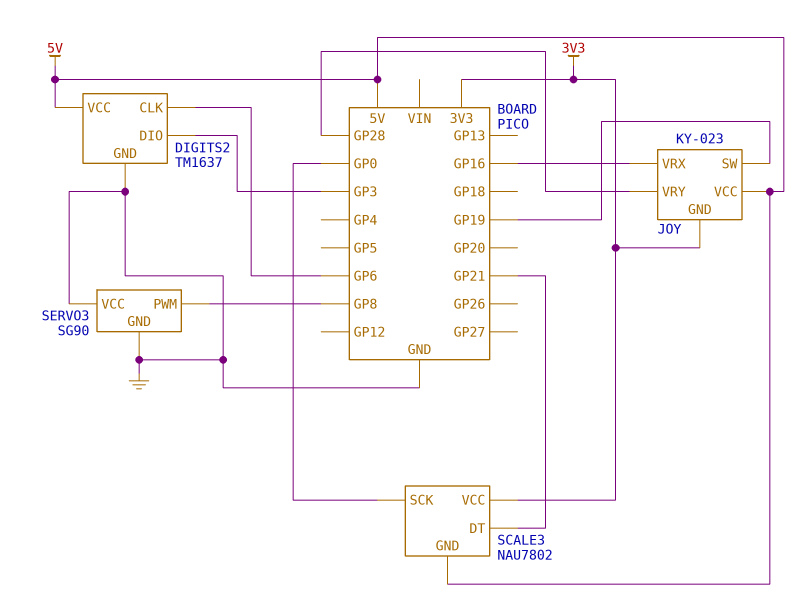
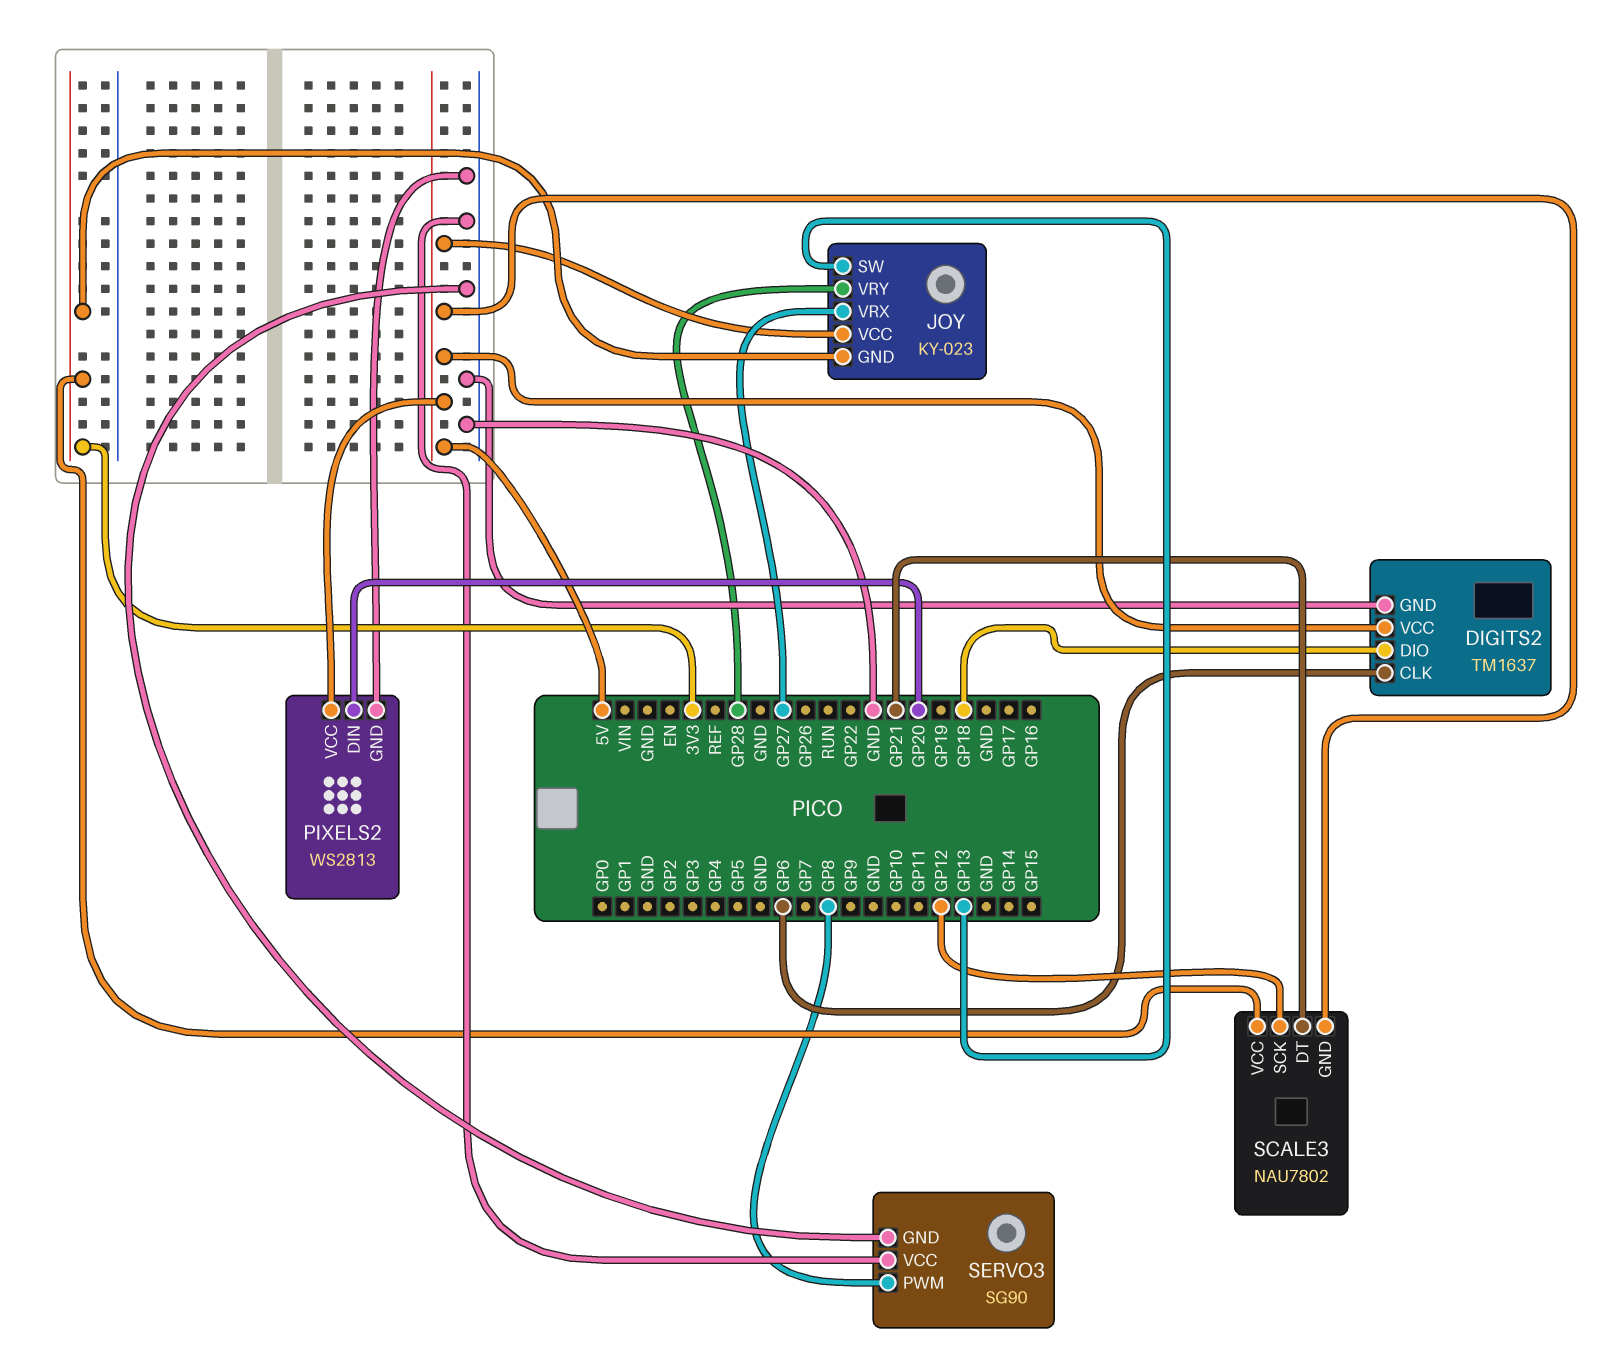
DIGITS2 pin DIO: GP3 -> GP18
JOY pin SW: GP19 -> GP13
JOY pin VRX: GP16 -> GP27
PIXELS2: none -> WS2813
PIXELS2 pin DIN: none -> GP20
PIXELS2 pin GND: none -> GND
PIXELS2 pin VCC: none -> 5V
SCALE3 pin SCK: GP0 -> GP12

